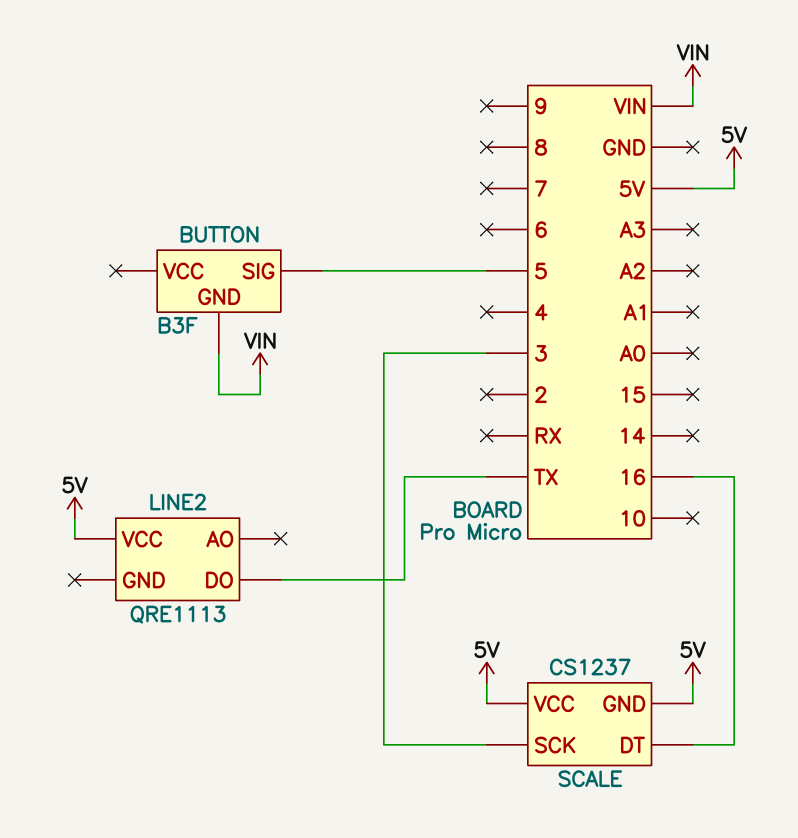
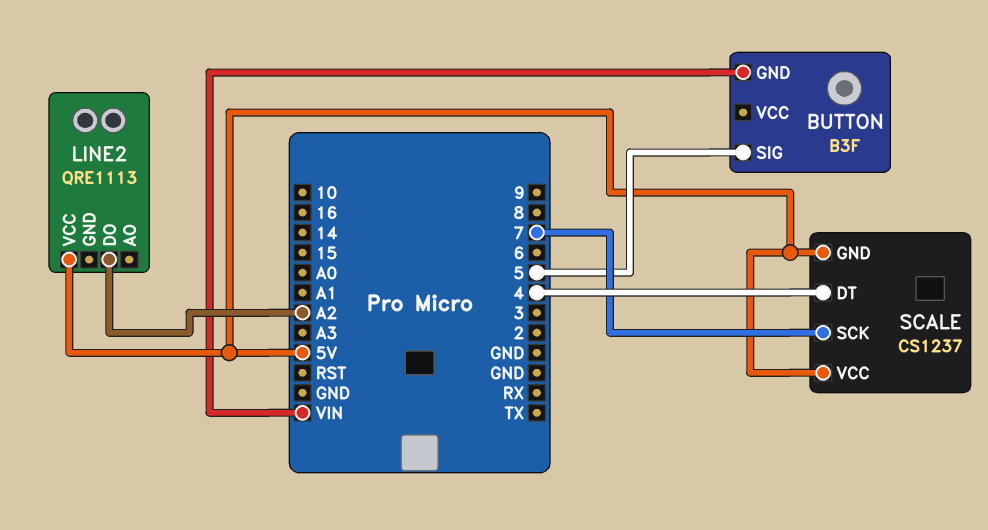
LINE2 pin DO: TX -> A2
SCALE pin DT: 16 -> 4
SCALE pin SCK: 3 -> 7

